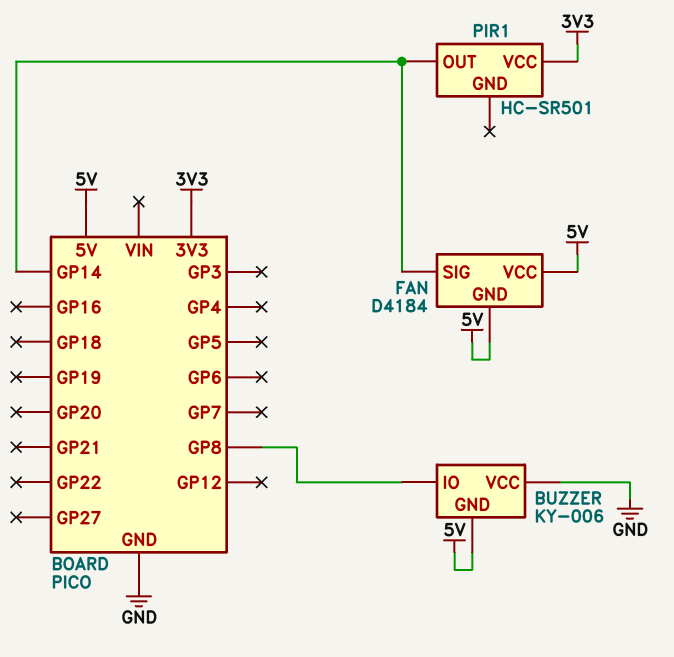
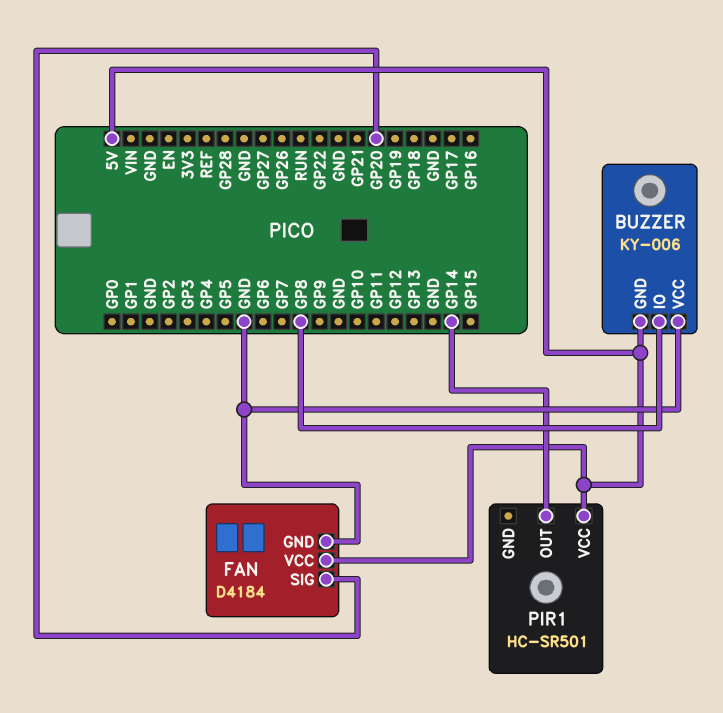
FAN pin GND: 5V -> GND
FAN pin SIG: GP14 -> GP20
PIR1 pin VCC: 3V3 -> 5V

